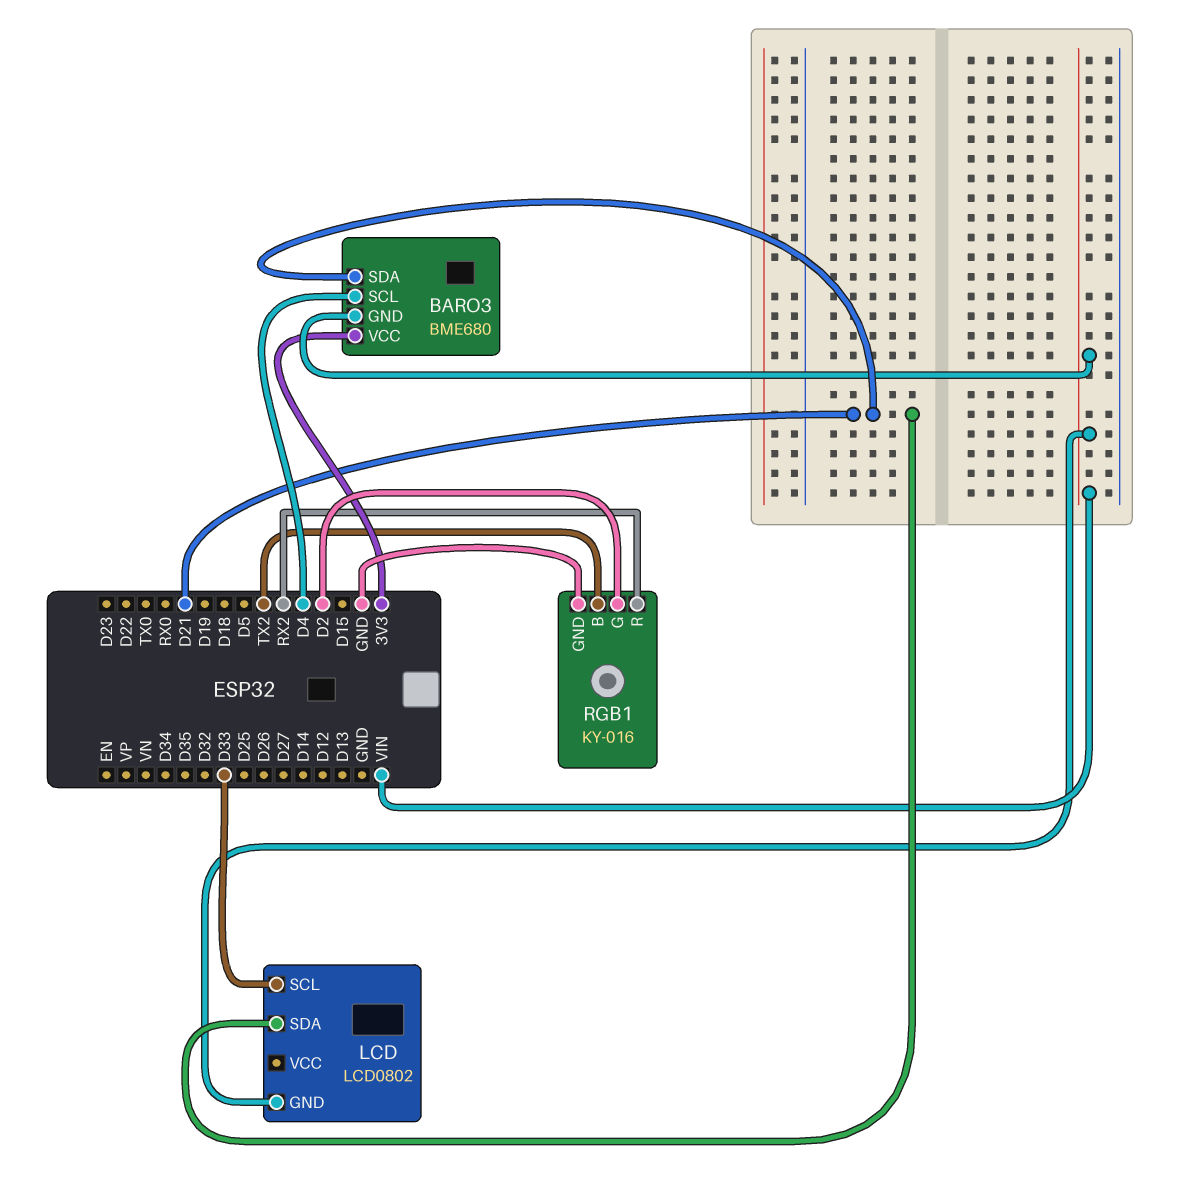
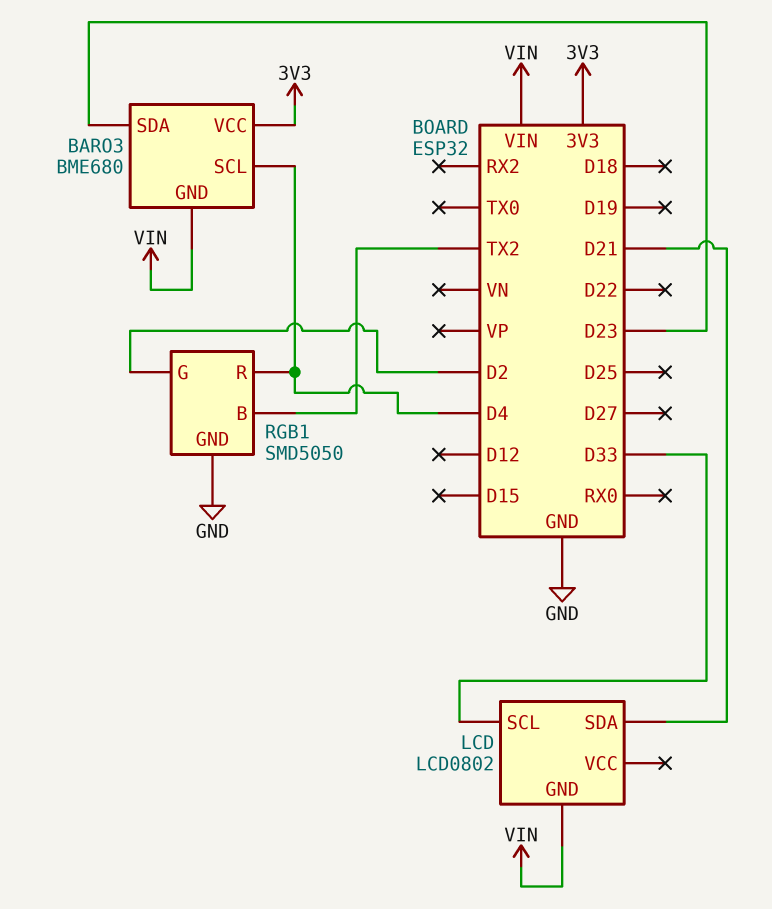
BARO3 pin SDA: D21 -> D23
RGB1: KY-016 -> SMD5050
RGB1 pin R: RX2 -> D4

